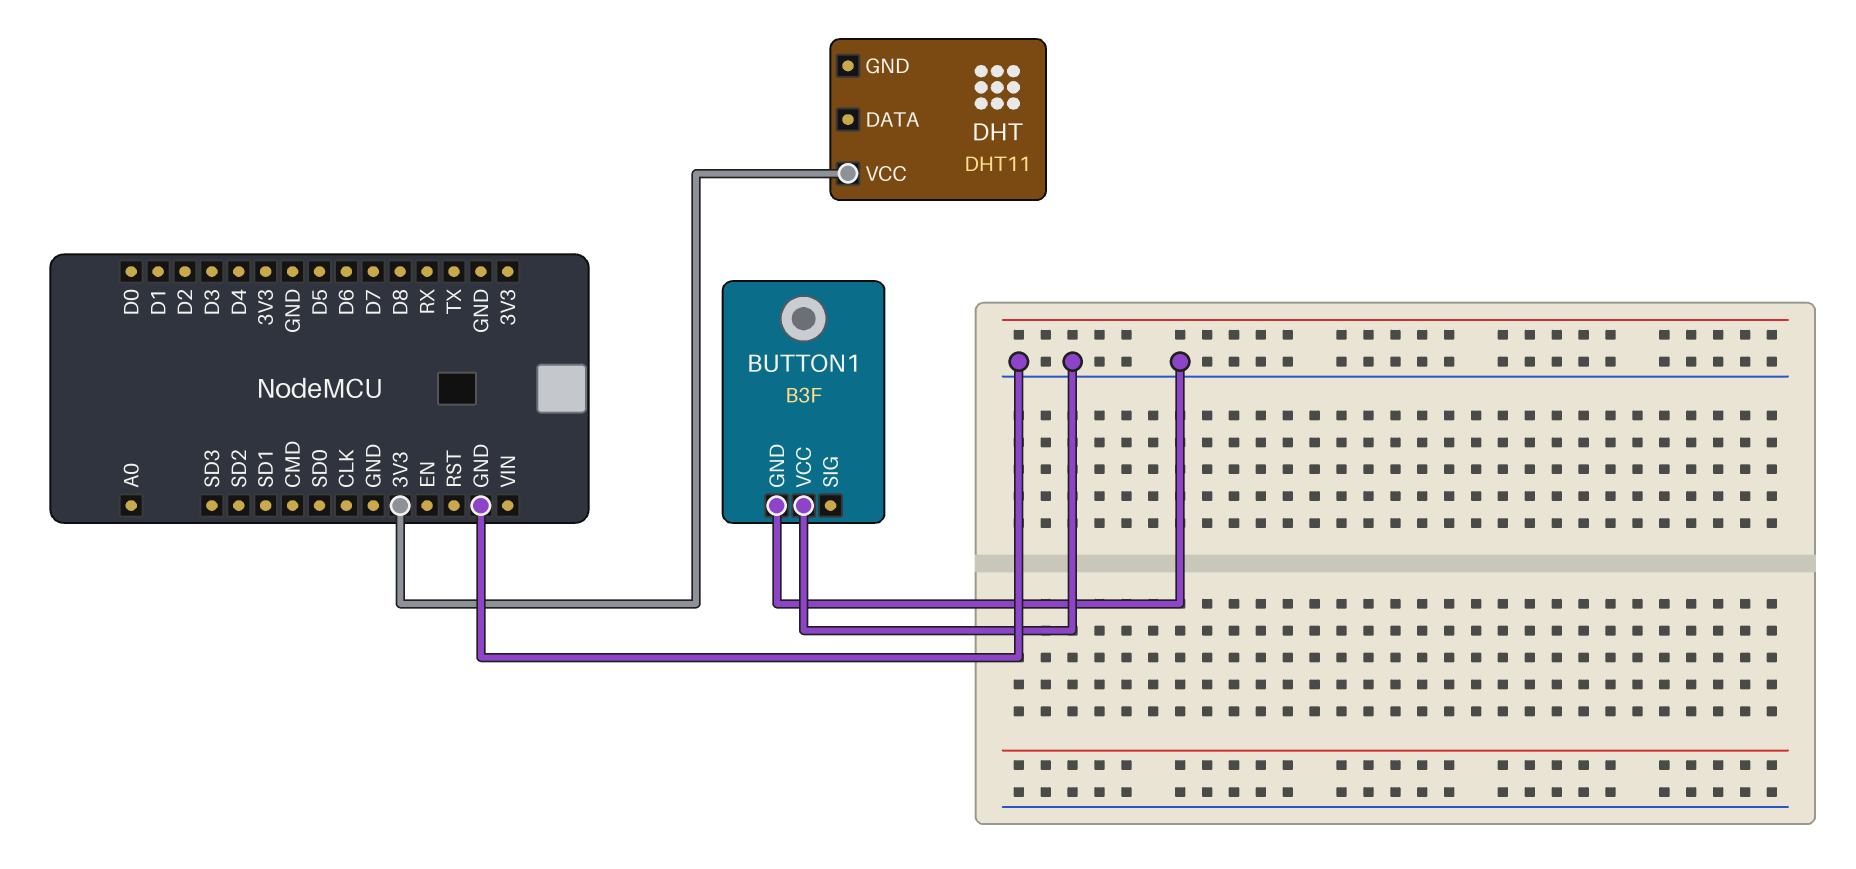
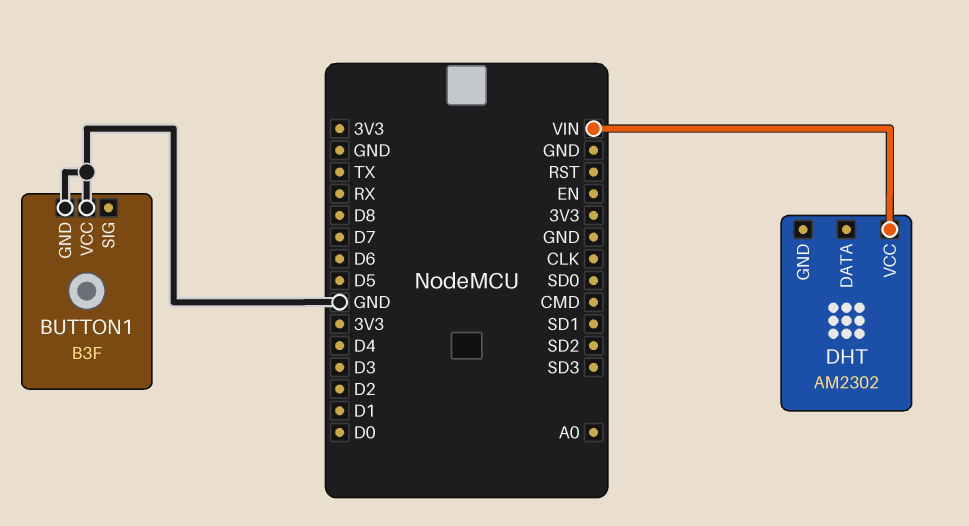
DHT: DHT11 -> AM2302
DHT pin VCC: 3V3 -> VIN

